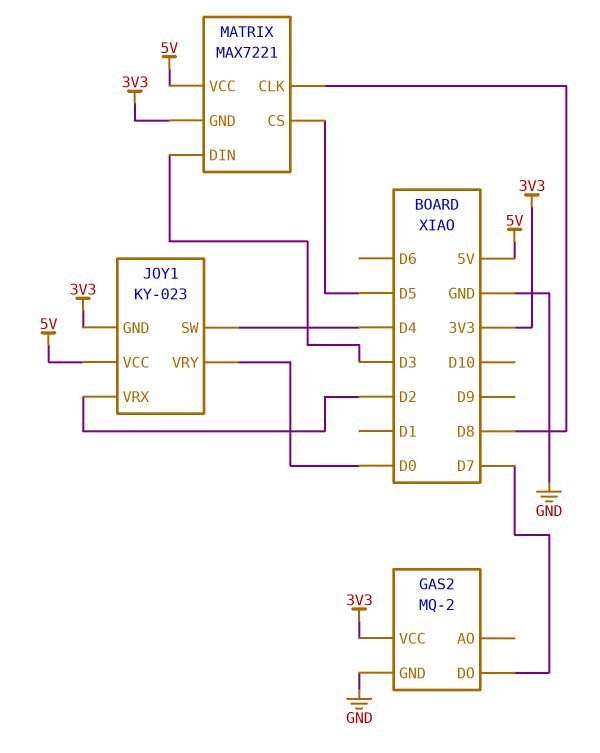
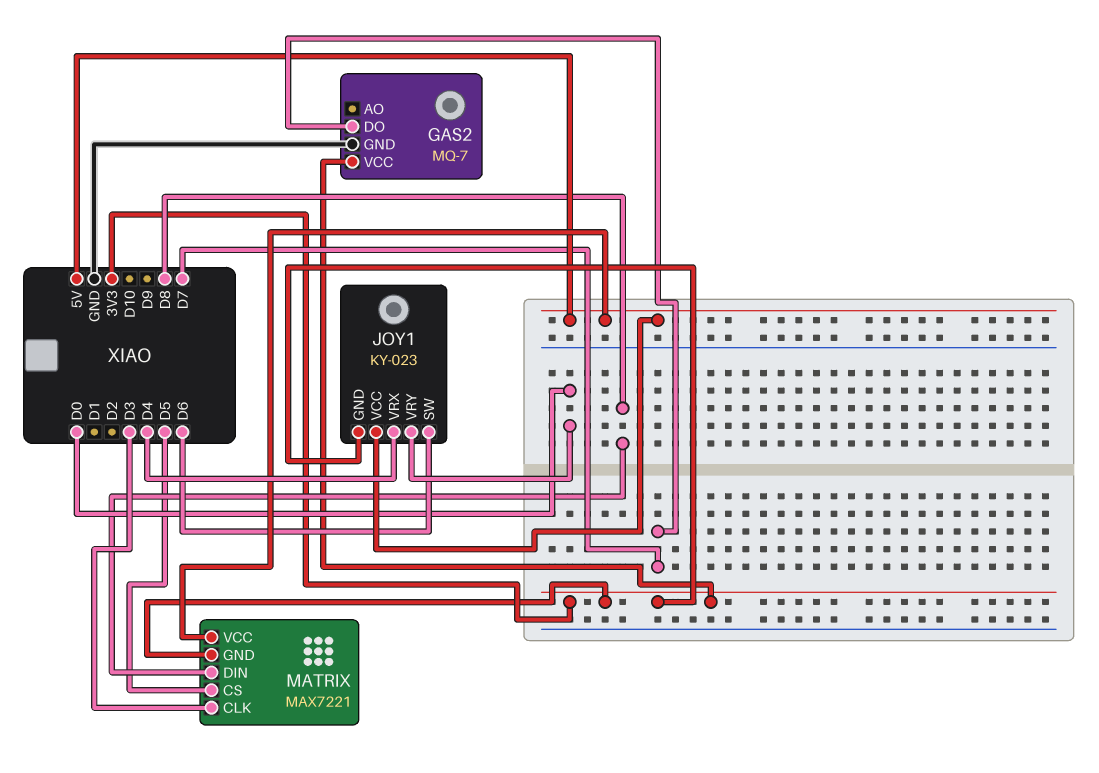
GAS2: MQ-2 -> MQ-7
JOY1 pin SW: D4 -> D6
JOY1 pin VRX: D2 -> D4
MATRIX pin CLK: D8 -> D3
MATRIX pin DIN: D3 -> D8

